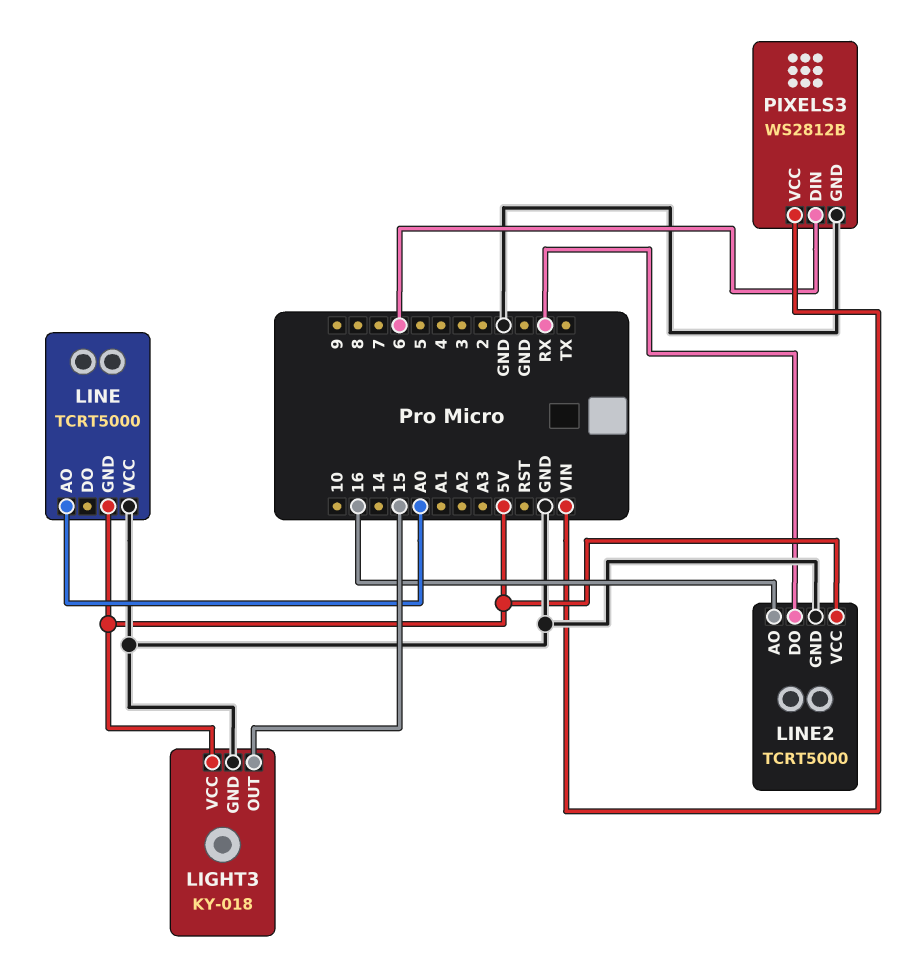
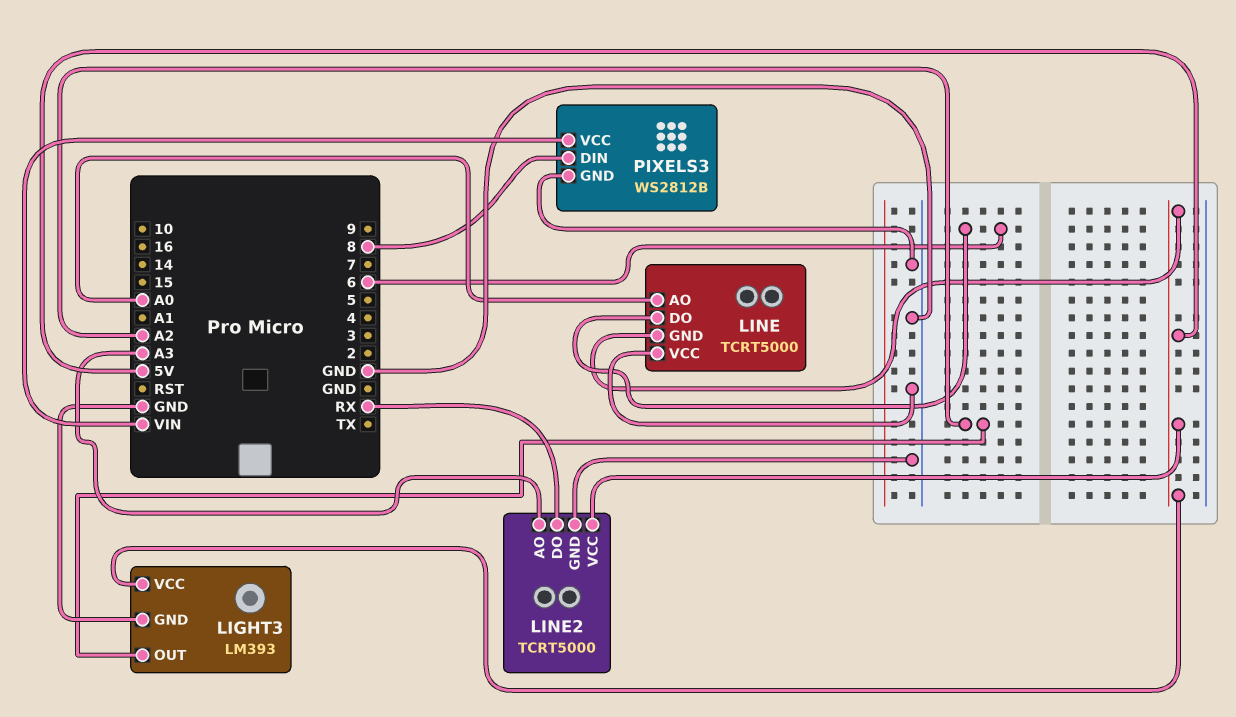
LIGHT3: KY-018 -> LM393
LIGHT3 pin OUT: 15 -> A2
LINE pin DO: none -> 6
LINE2 pin AO: 16 -> A3
PIXELS3 pin DIN: 6 -> 8

